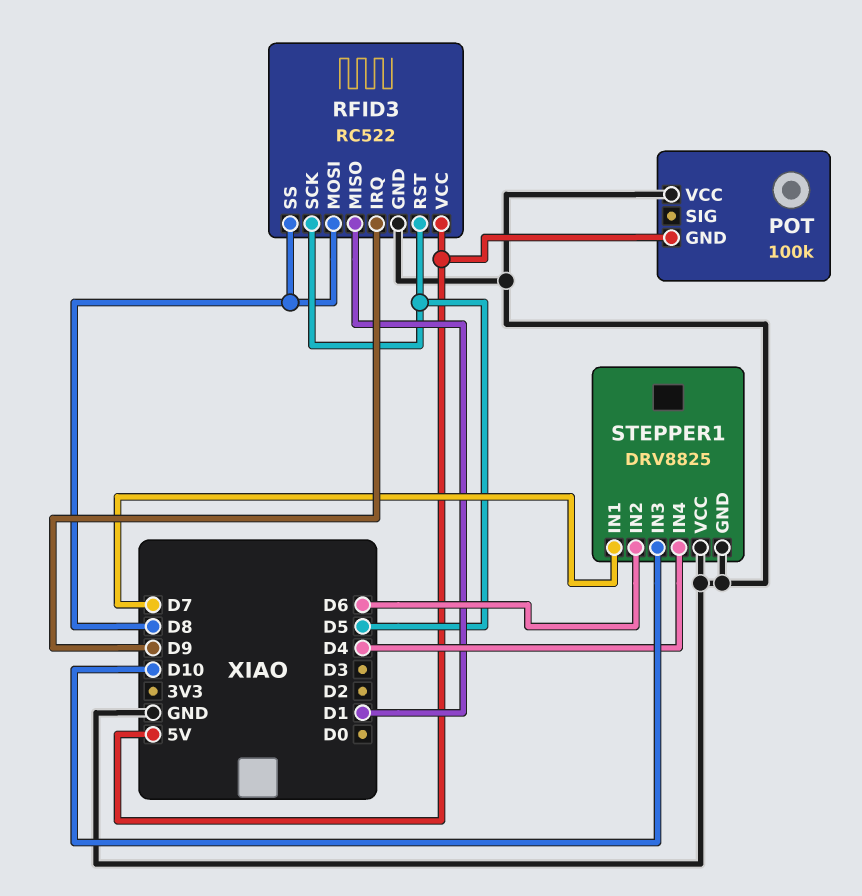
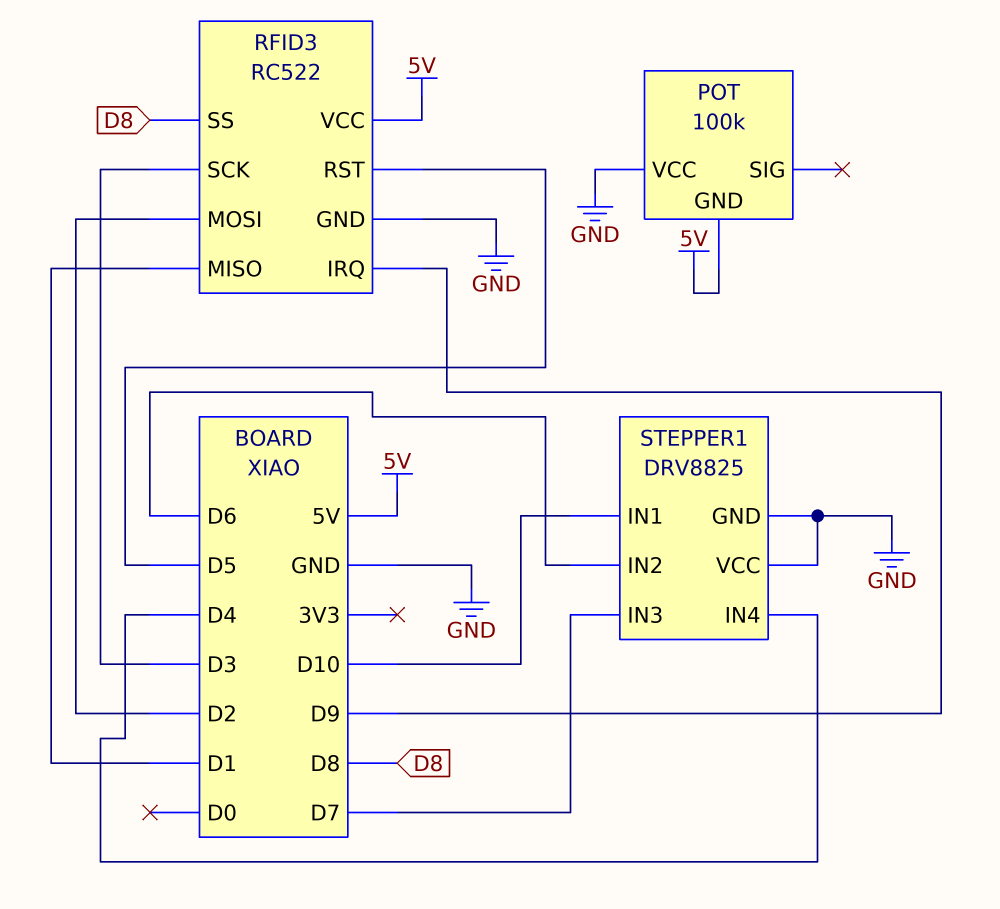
RFID3 pin MOSI: D8 -> D2
RFID3 pin SCK: D5 -> D3
STEPPER1 pin IN1: D7 -> D10
STEPPER1 pin IN3: D10 -> D7

